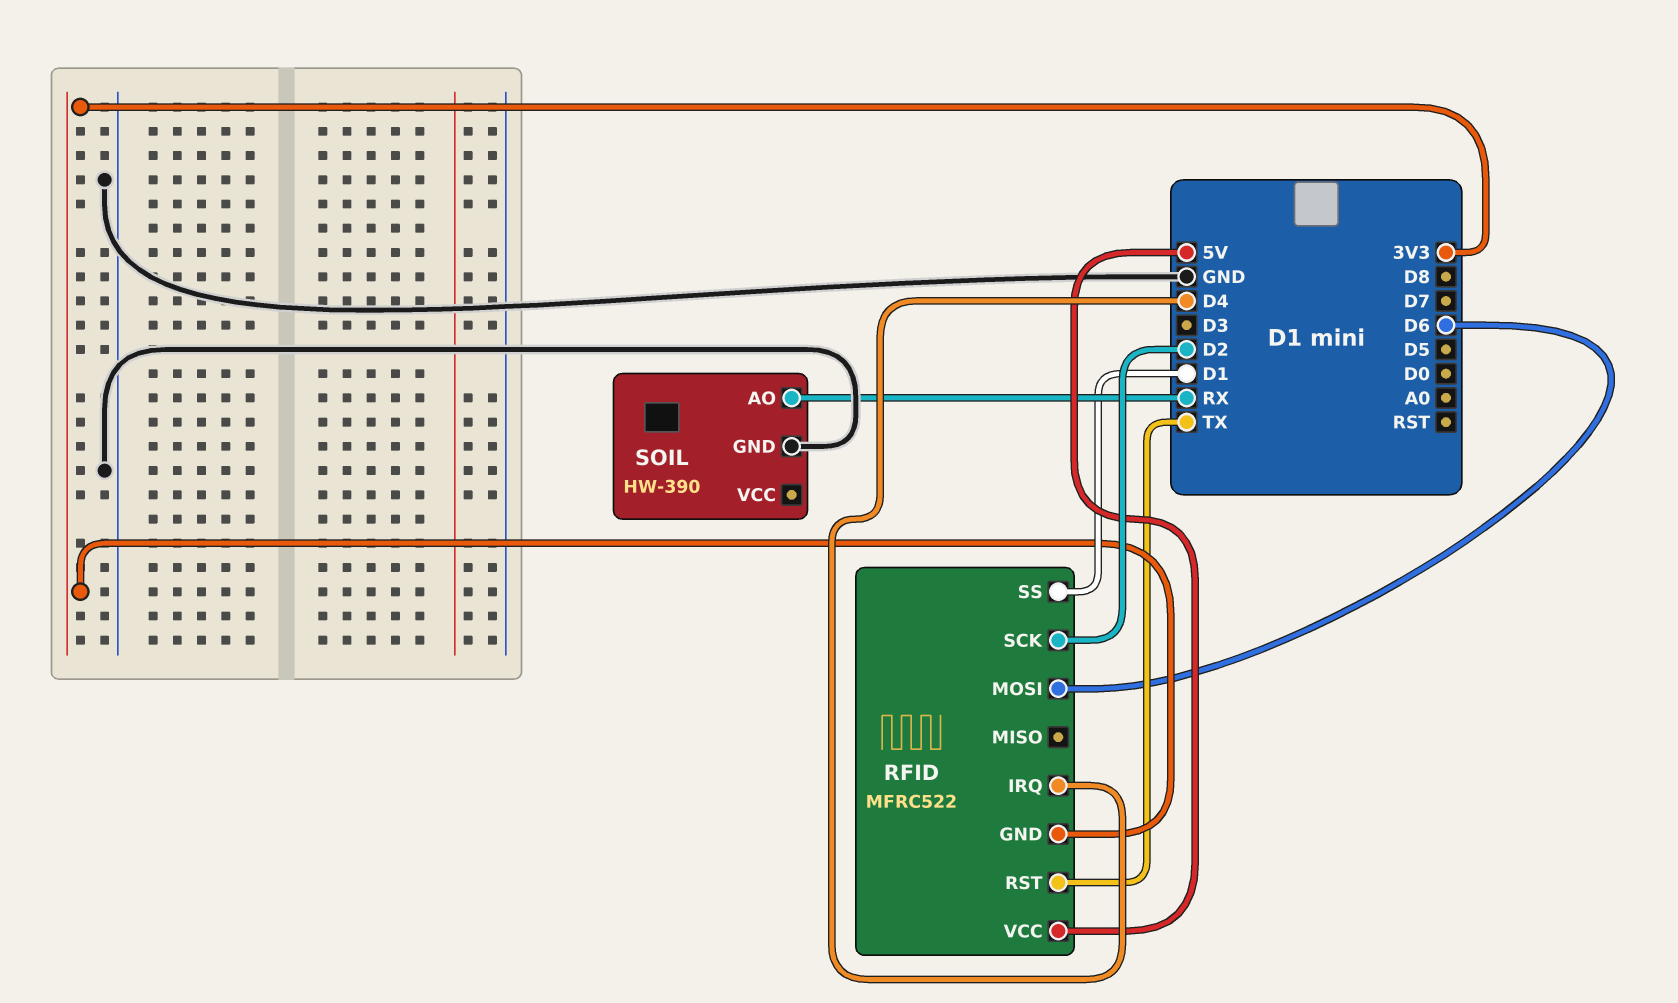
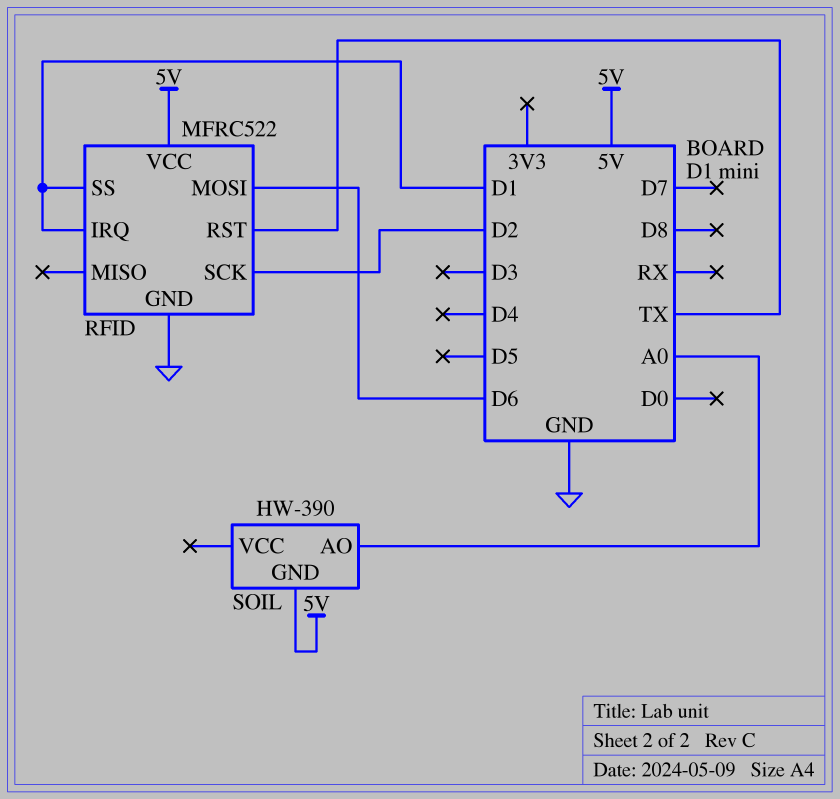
RFID pin GND: 3V3 -> GND
RFID pin IRQ: D4 -> D1
SOIL pin AO: RX -> A0
SOIL pin GND: GND -> 5V

